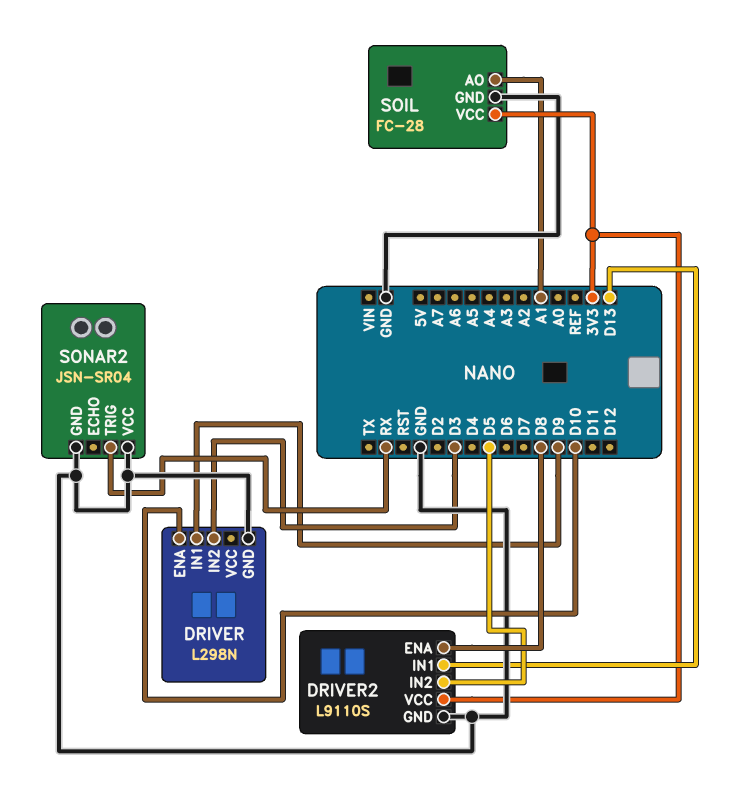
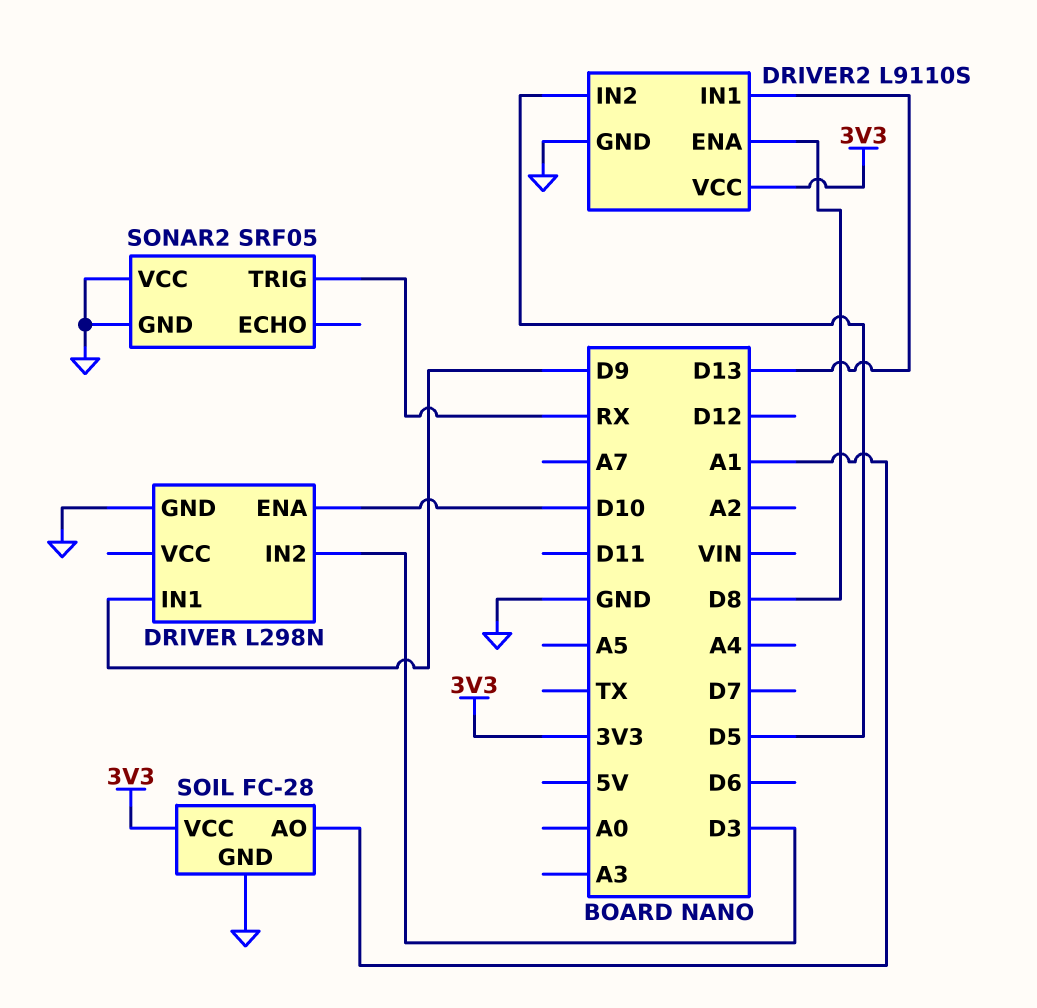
SONAR2: JSN-SR04 -> SRF05

